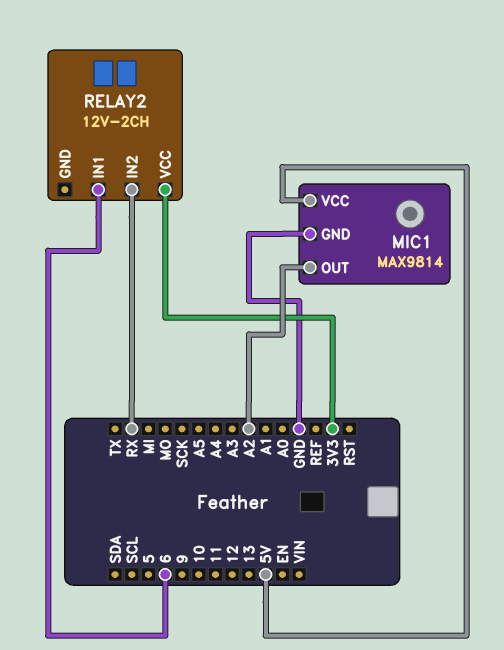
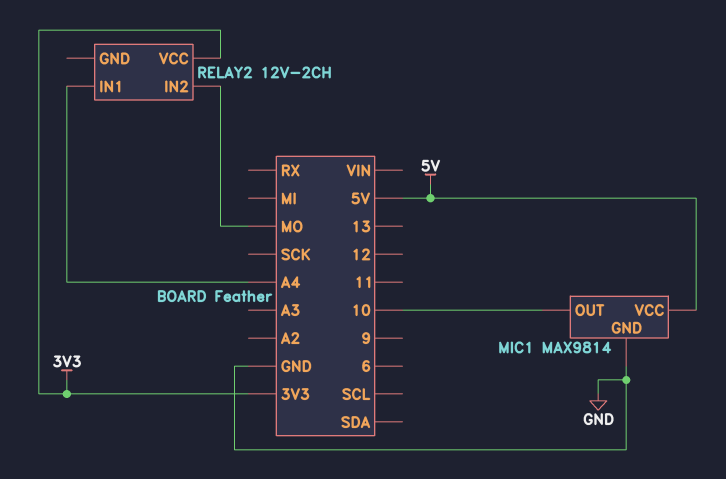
MIC1 pin OUT: A2 -> 10
RELAY2 pin IN1: 6 -> A4
RELAY2 pin IN2: RX -> MO

